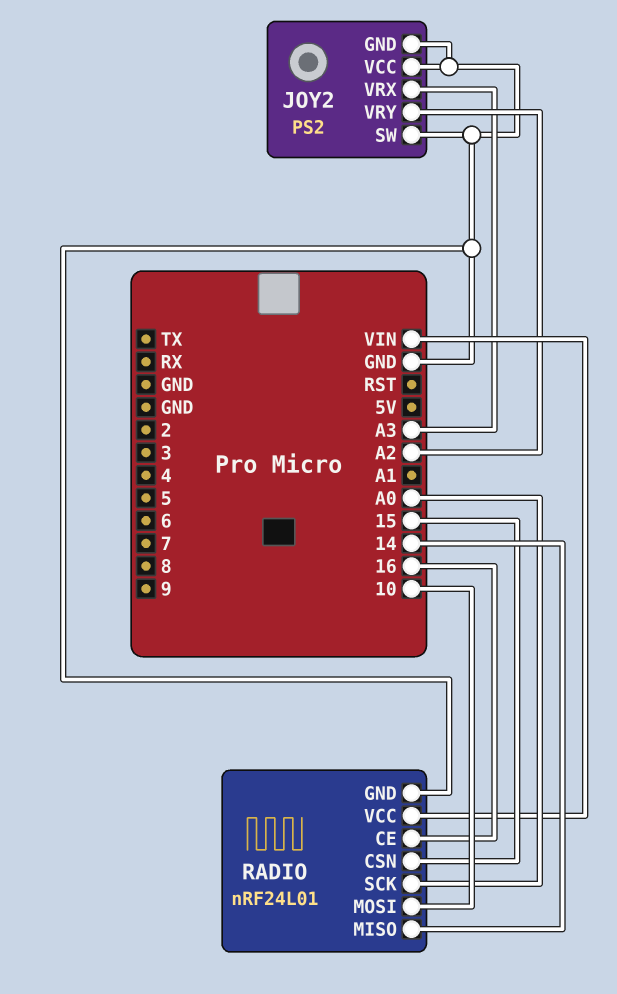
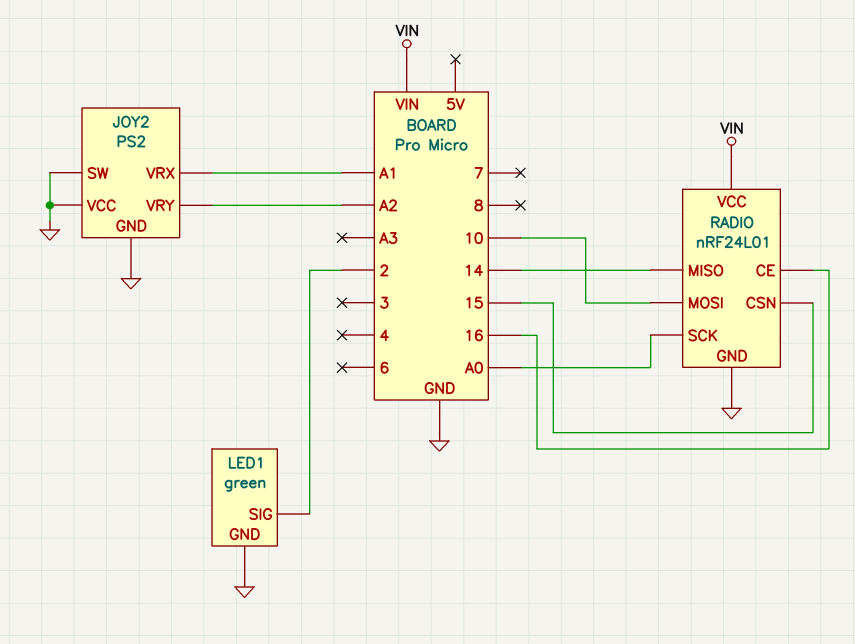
JOY2 pin VRX: A3 -> A1
LED1: none -> green
LED1 pin GND: none -> GND
LED1 pin SIG: none -> 2

